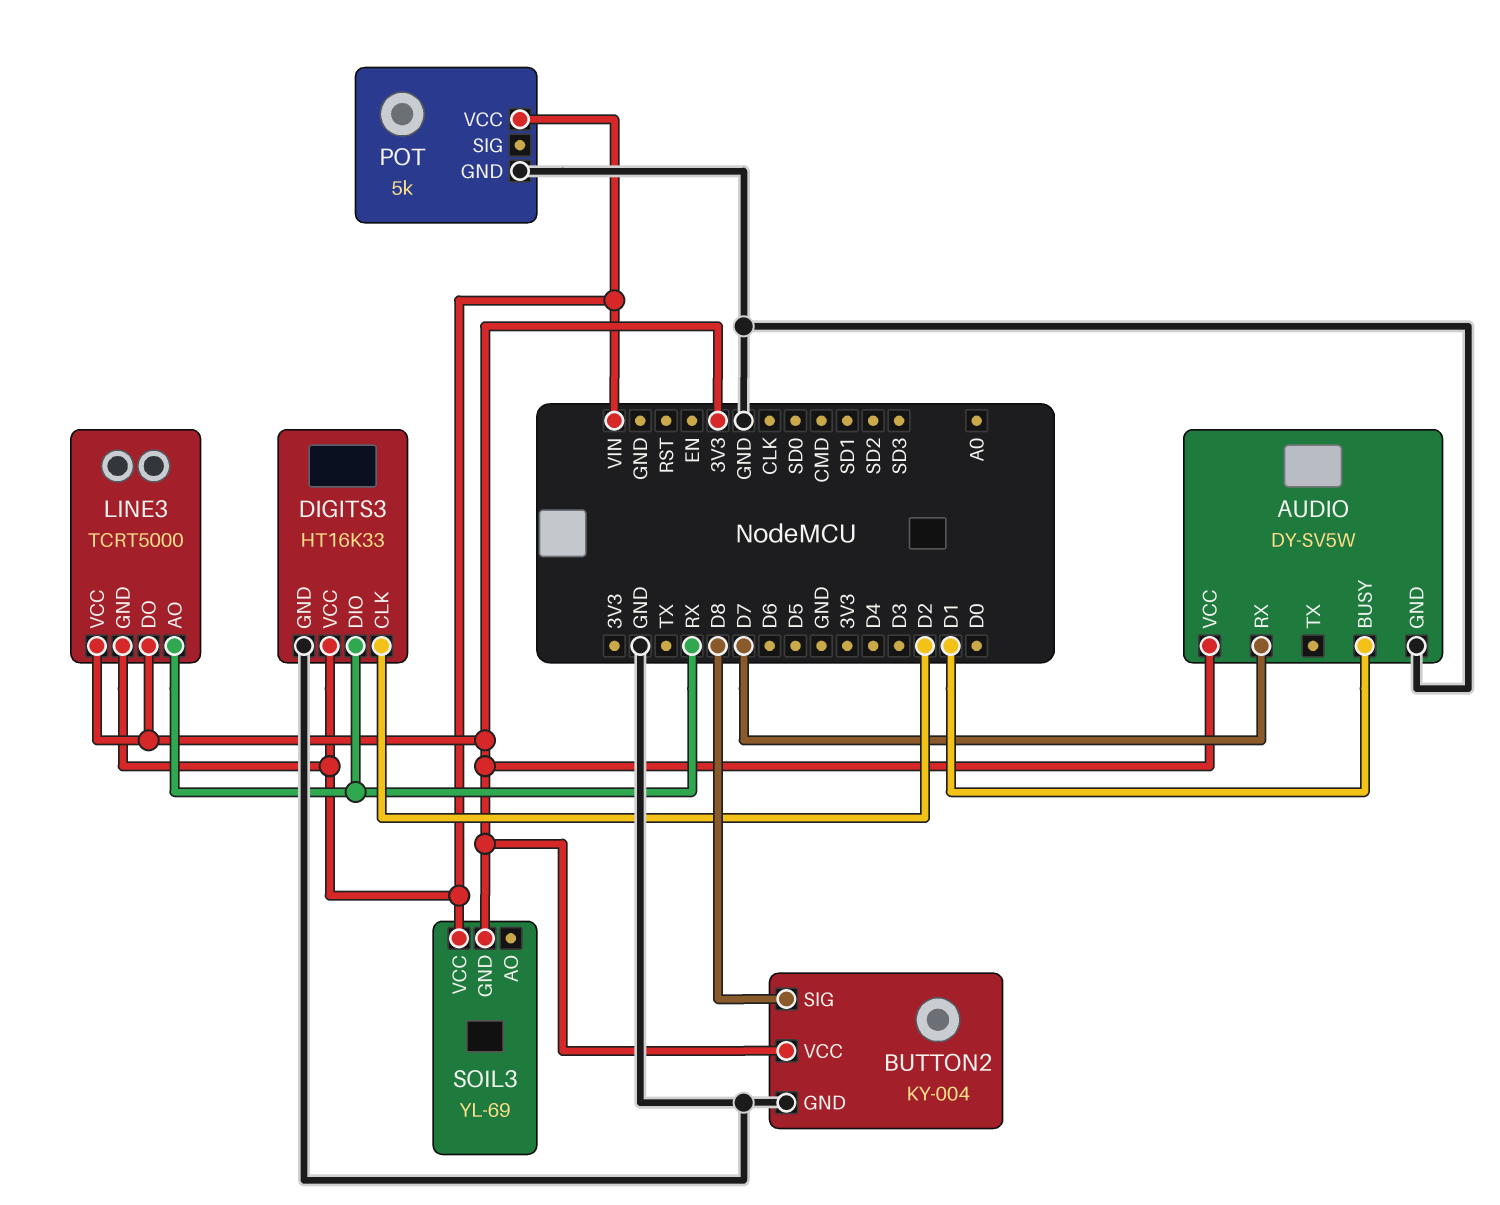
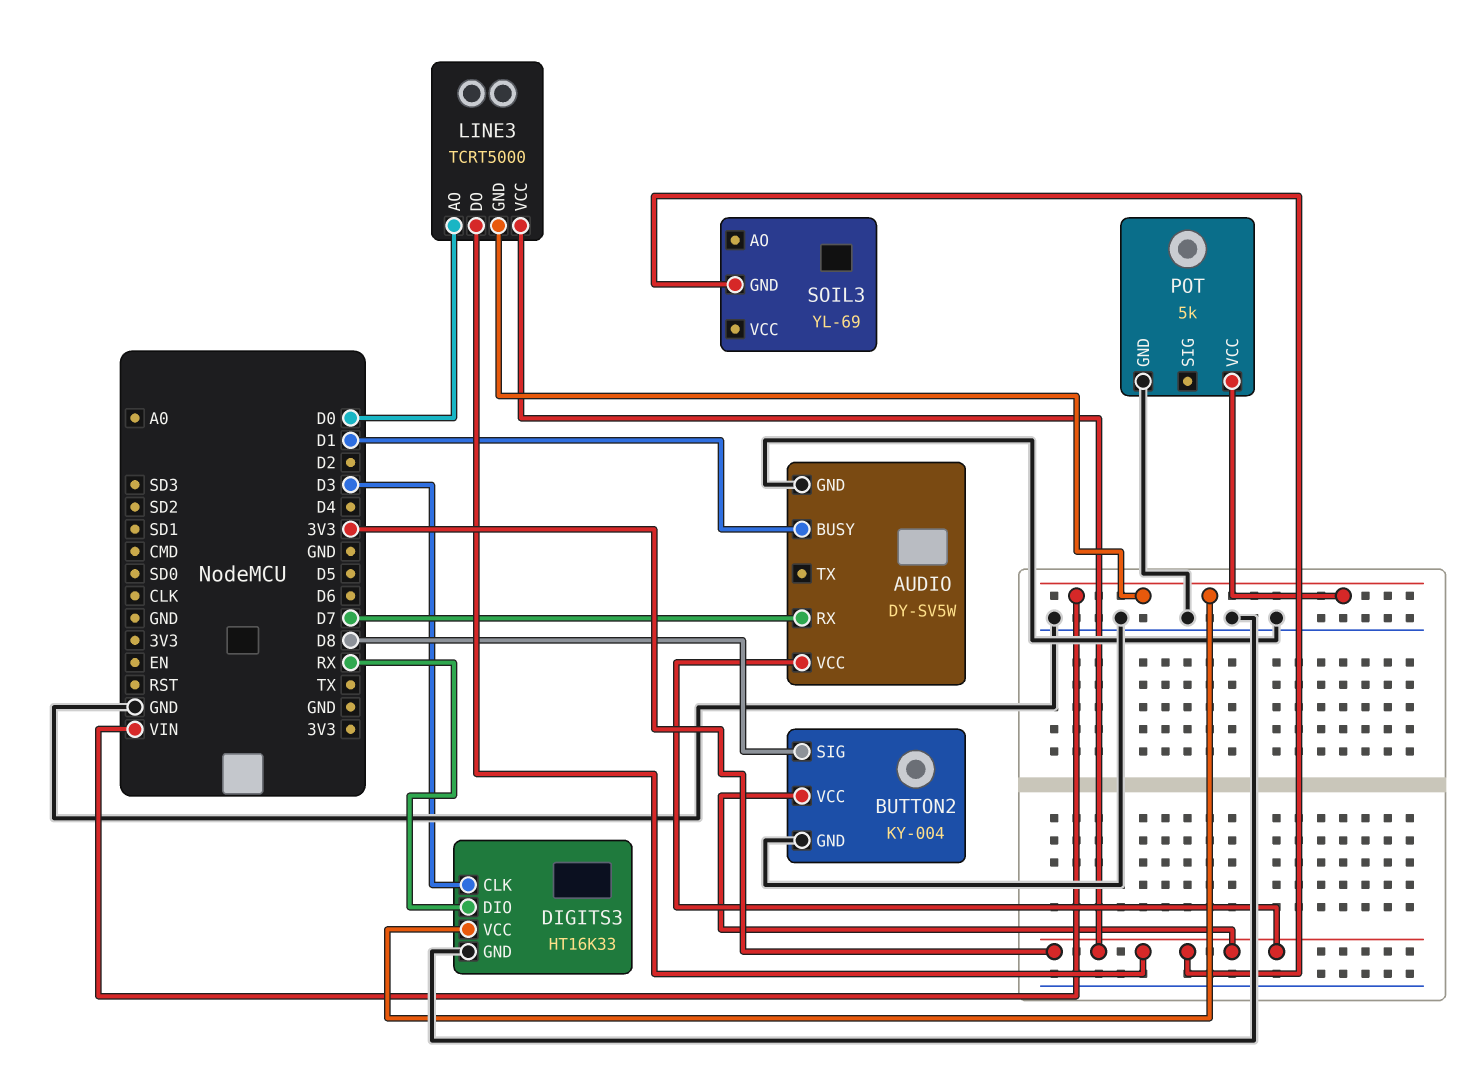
DIGITS3 pin CLK: D2 -> D3
LINE3 pin AO: RX -> D0
SOIL3 pin VCC: VIN -> none

